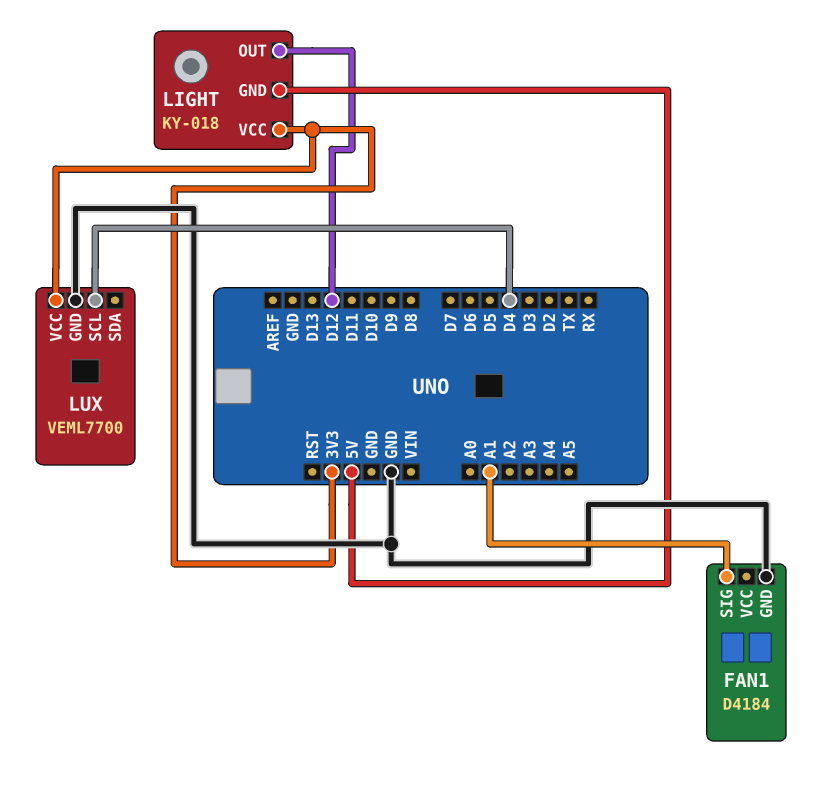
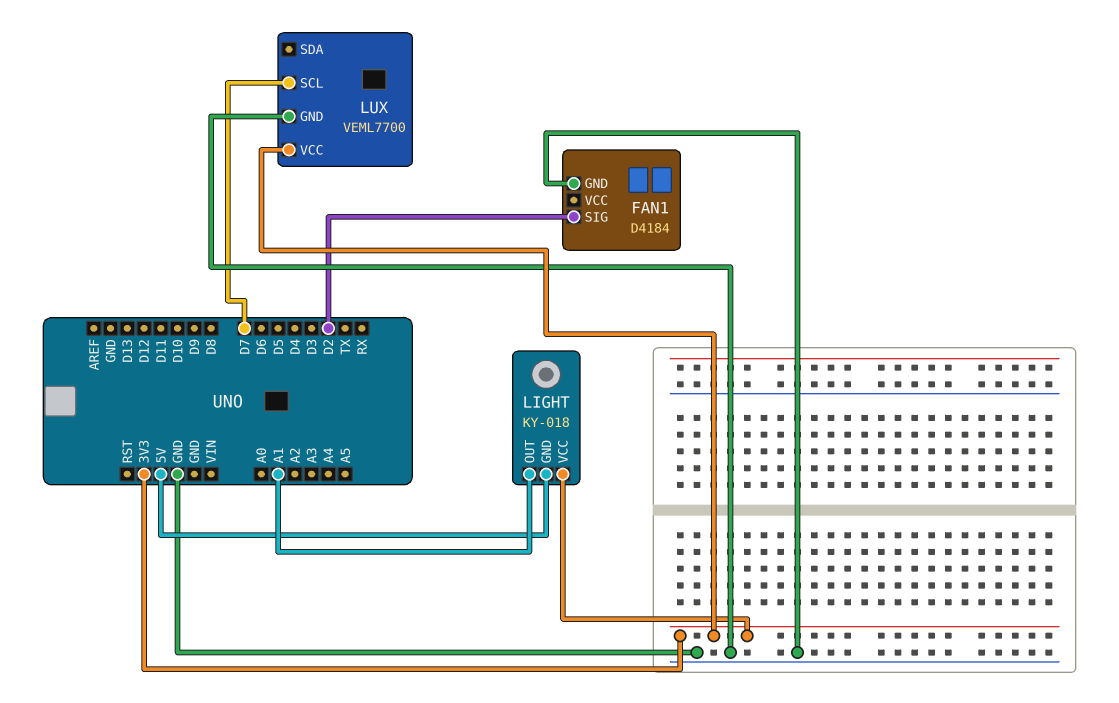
FAN1 pin SIG: A1 -> D2
LIGHT pin OUT: D12 -> A1
LUX pin SCL: D4 -> D7

